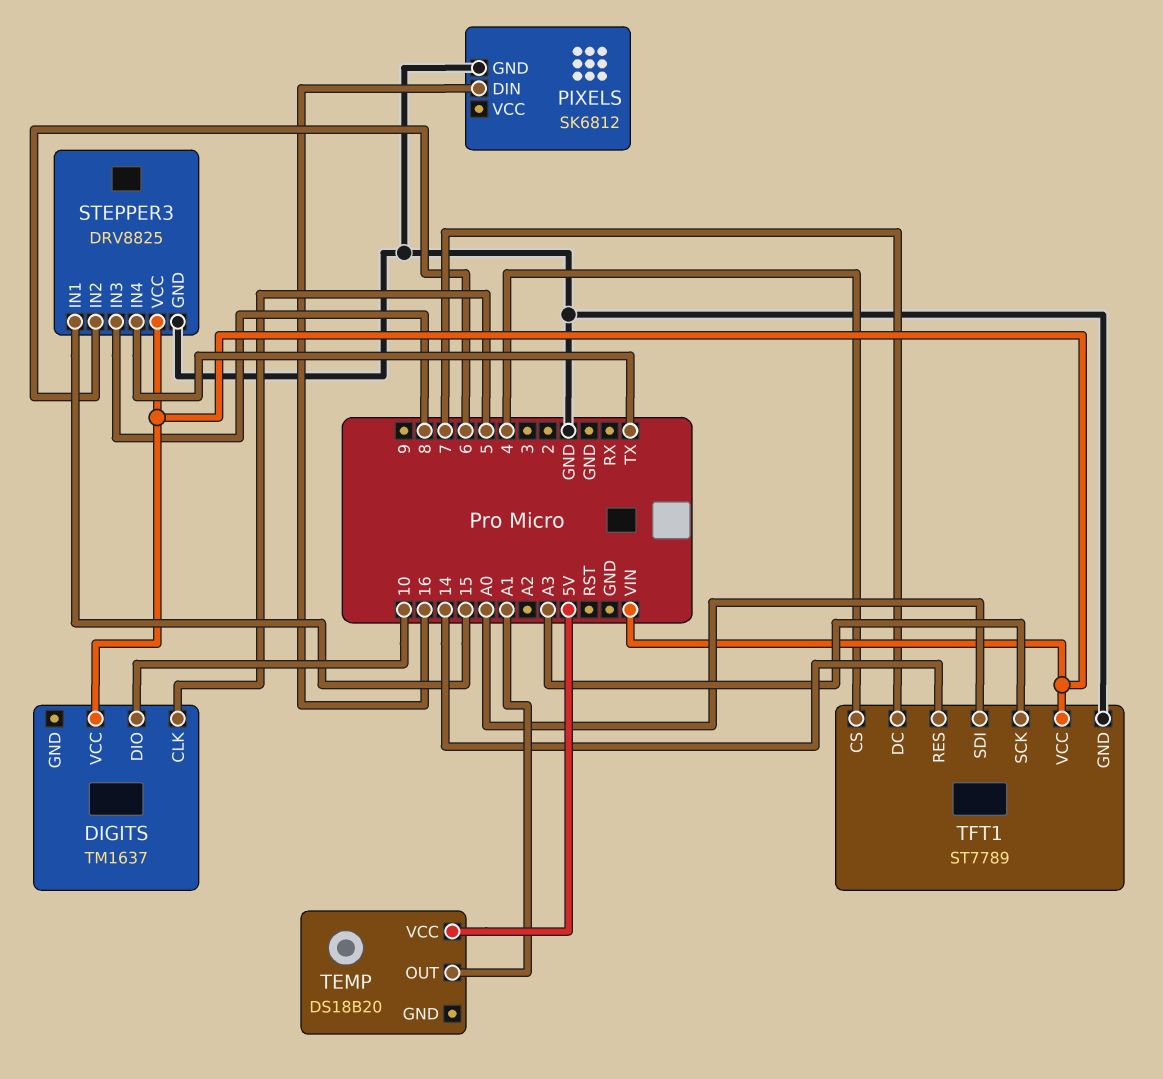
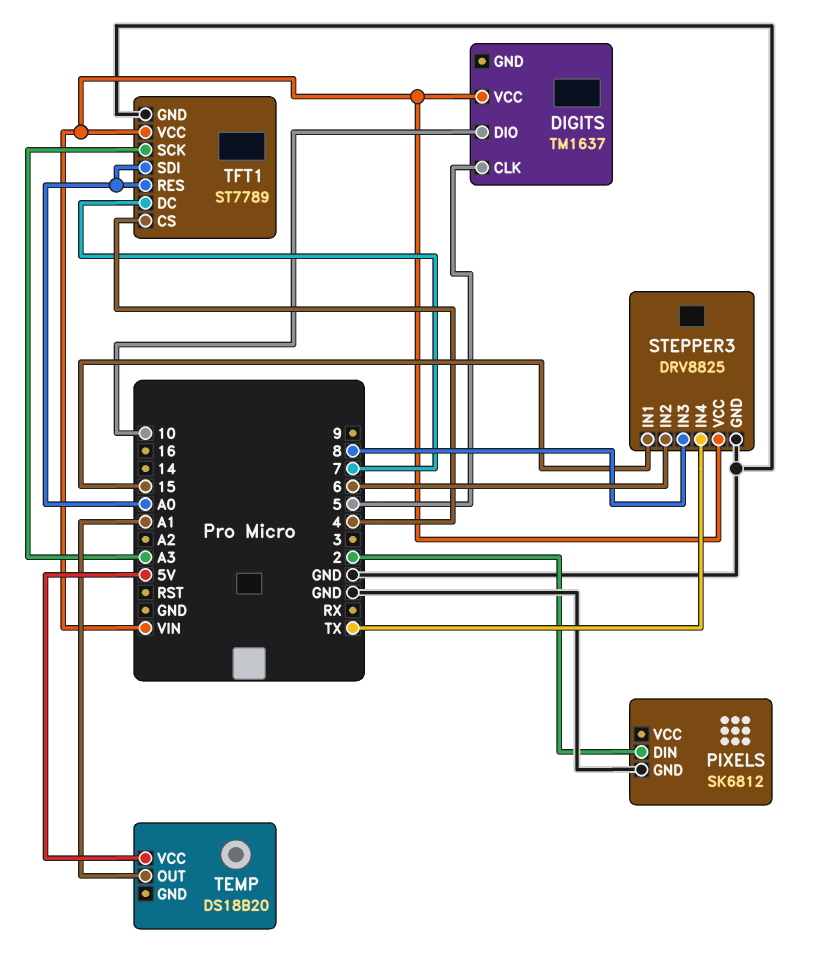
PIXELS pin DIN: 16 -> 2
TFT1 pin RES: 14 -> A0

